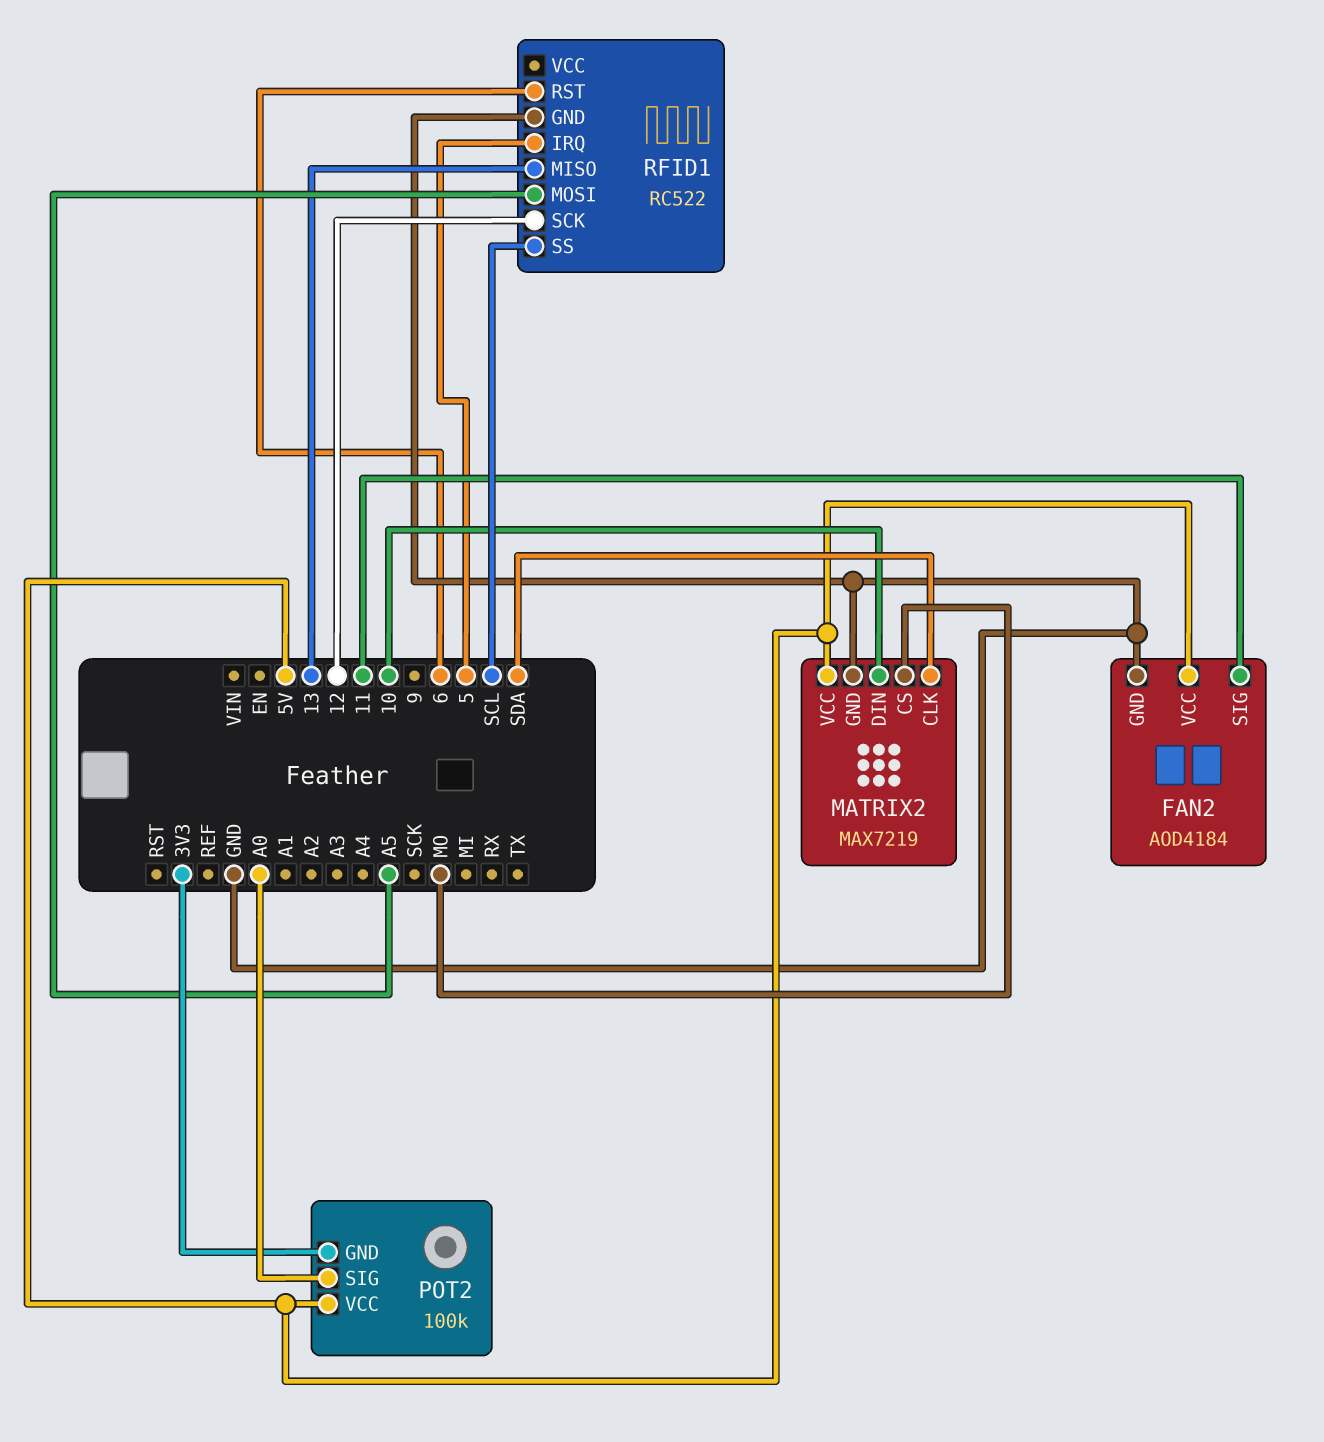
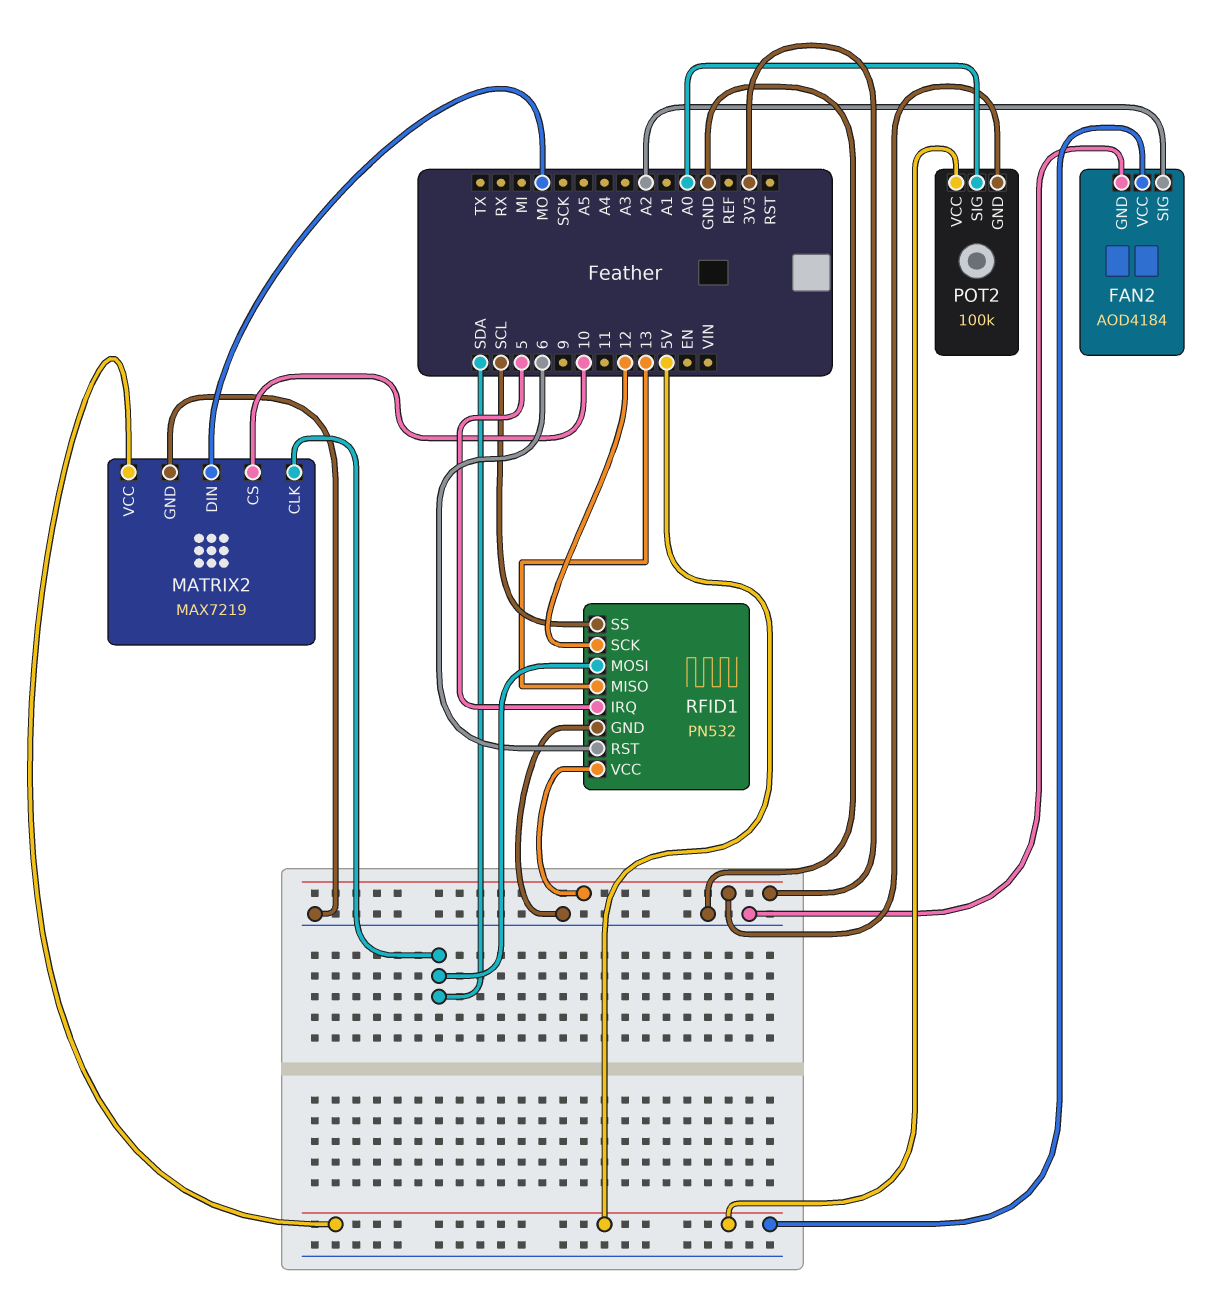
FAN2 pin SIG: 11 -> A2
MATRIX2 pin CS: MO -> 10
MATRIX2 pin DIN: 10 -> MO
RFID1: RC522 -> PN532
RFID1 pin MOSI: A5 -> SDA
RFID1 pin VCC: none -> 3V3

